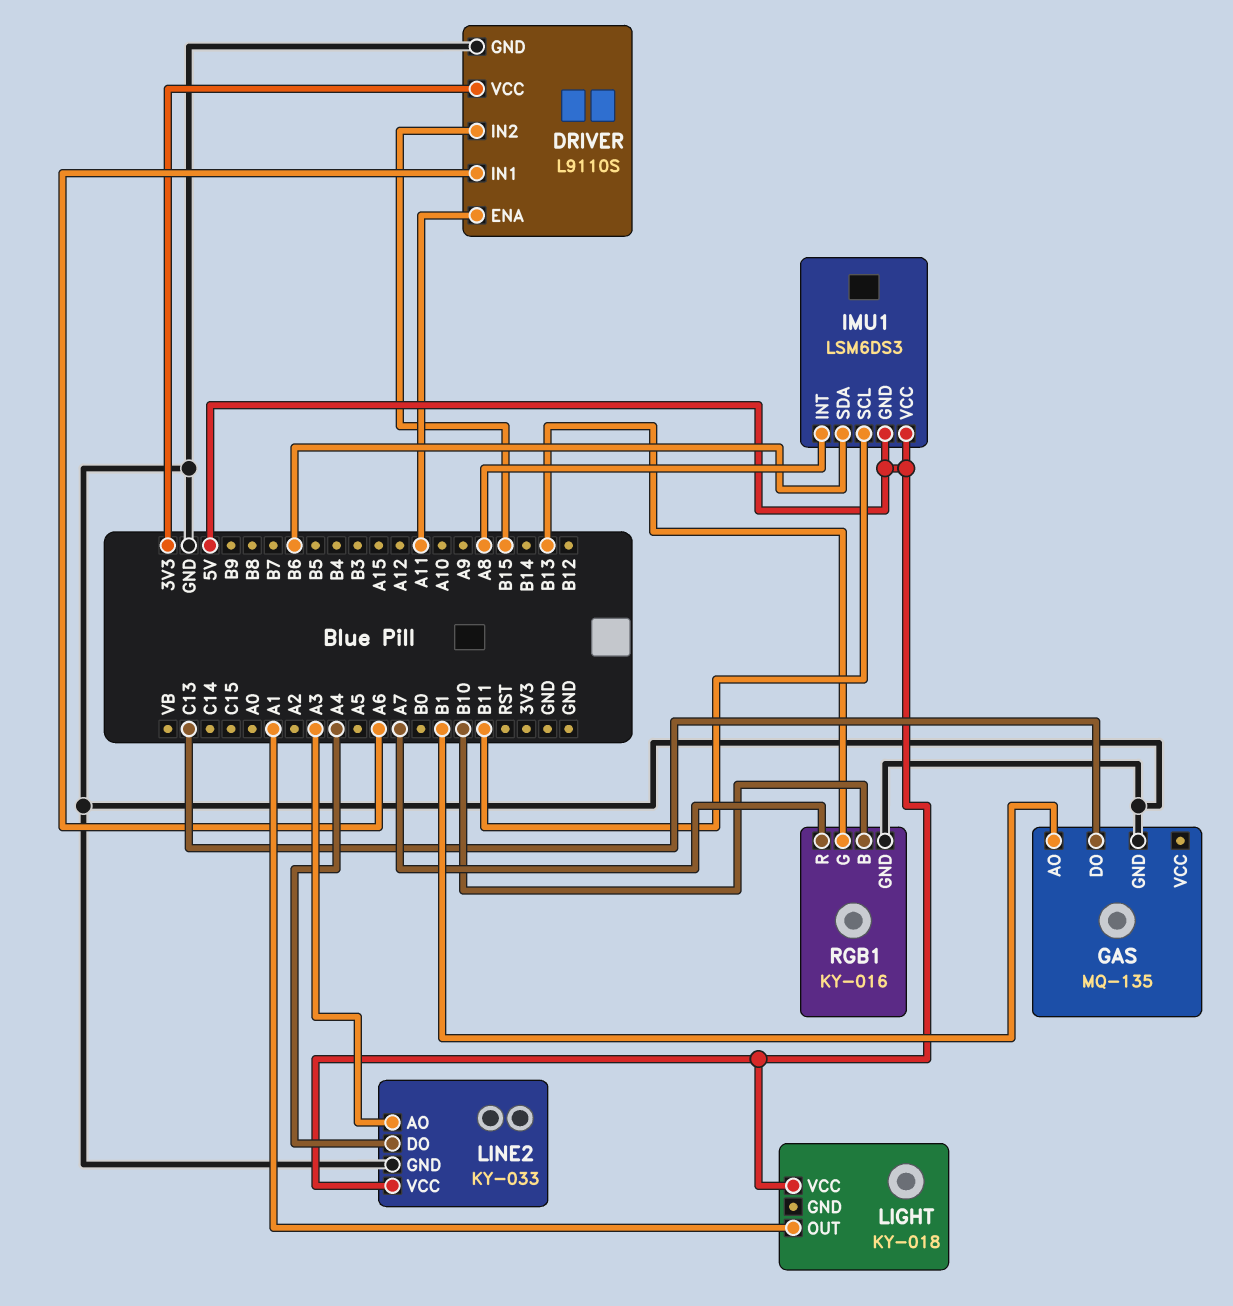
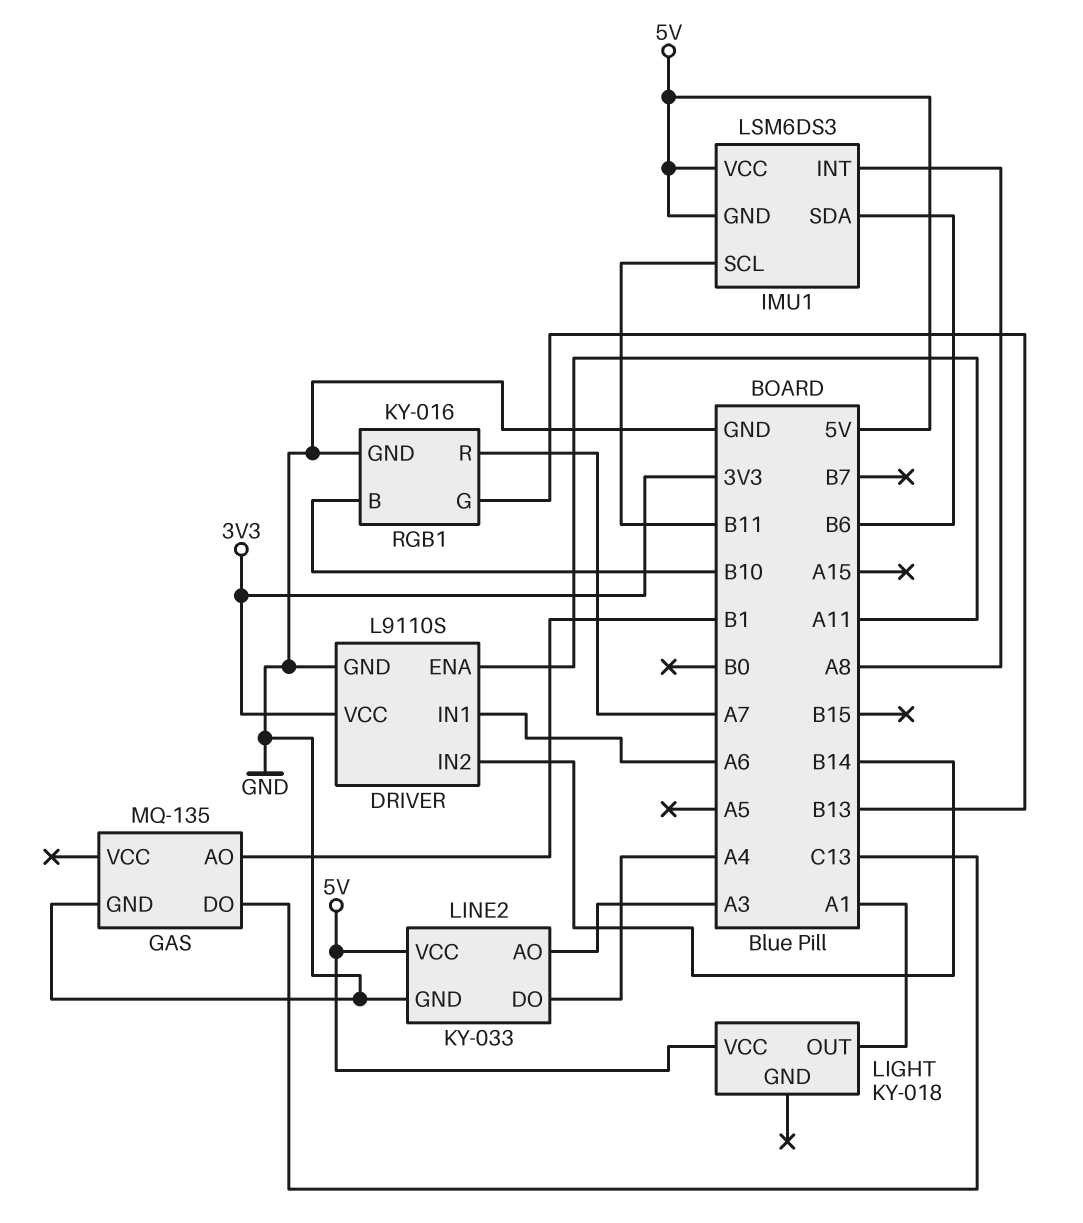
DRIVER pin IN2: B15 -> B14

